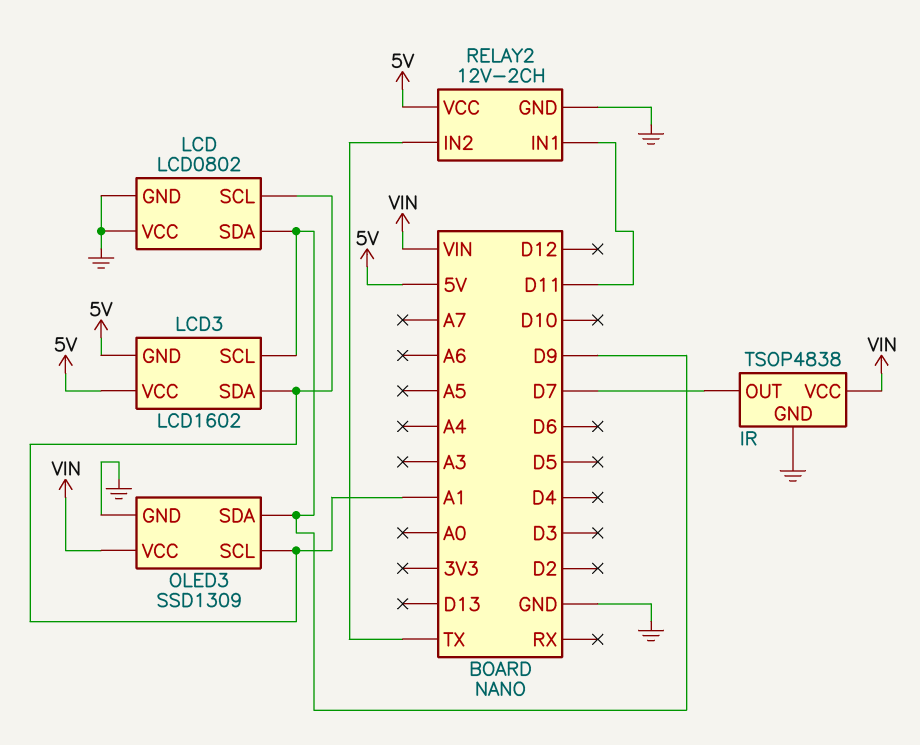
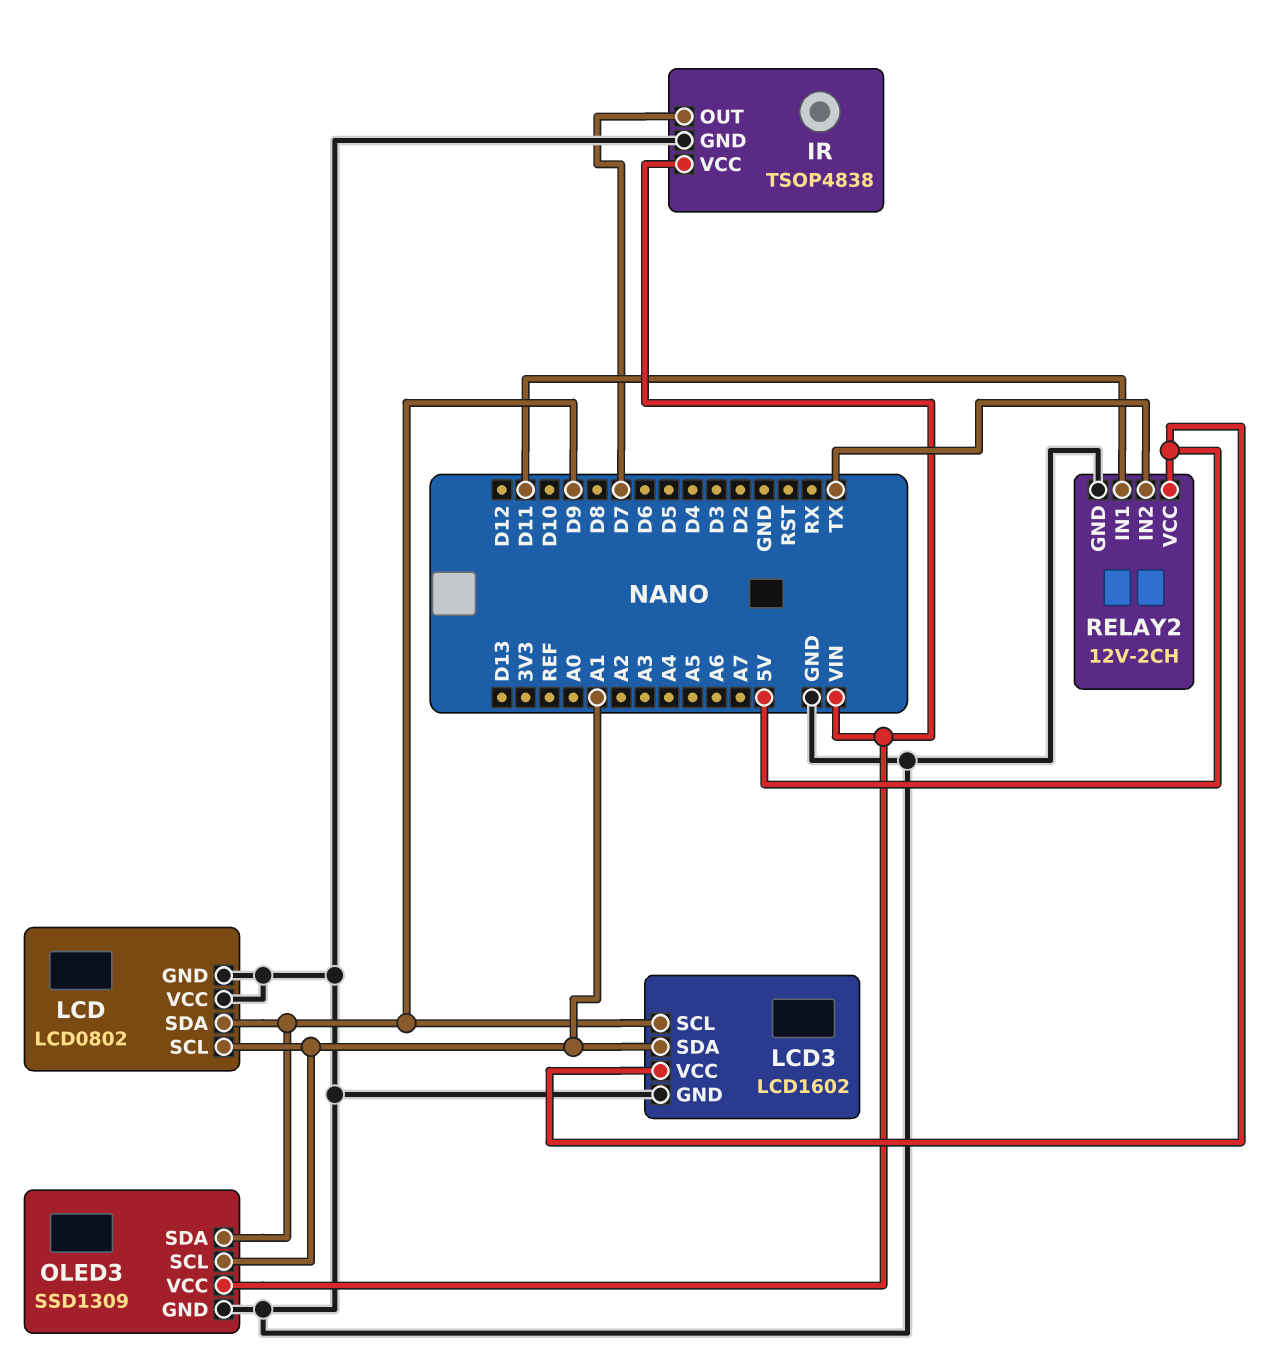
LCD3 pin GND: 5V -> GND

